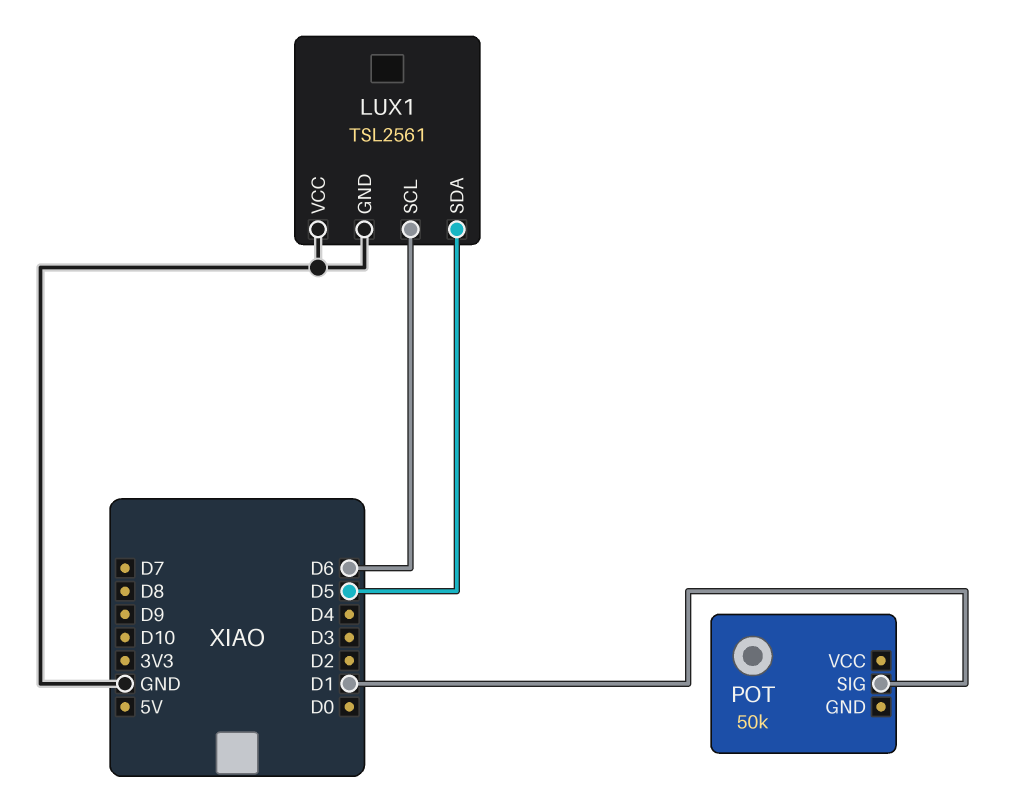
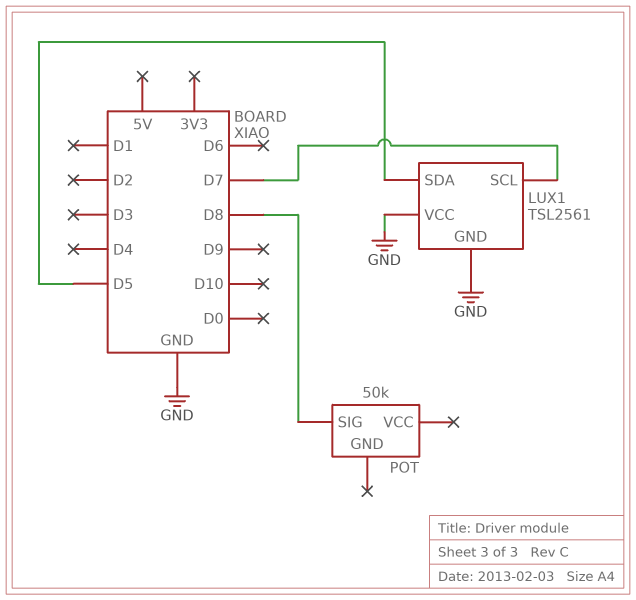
LUX1 pin SCL: D6 -> D7
POT pin SIG: D1 -> D8

